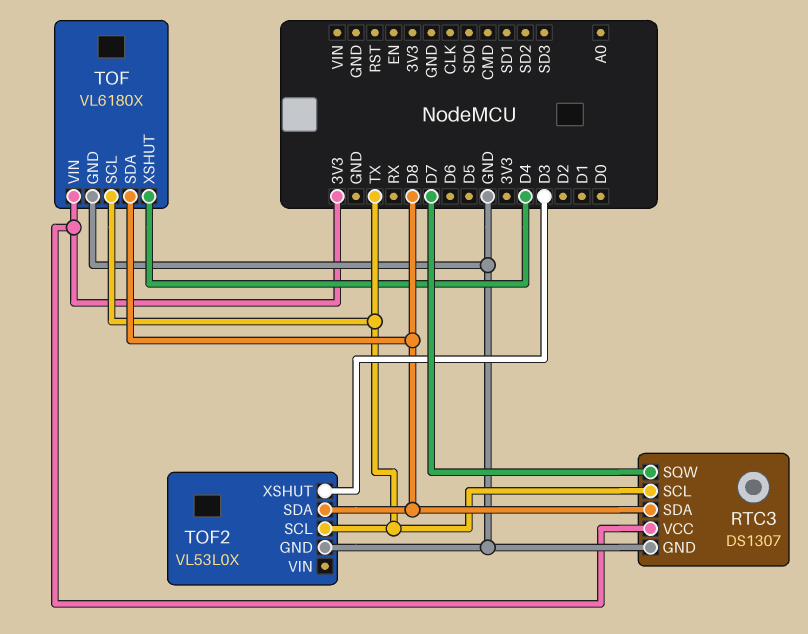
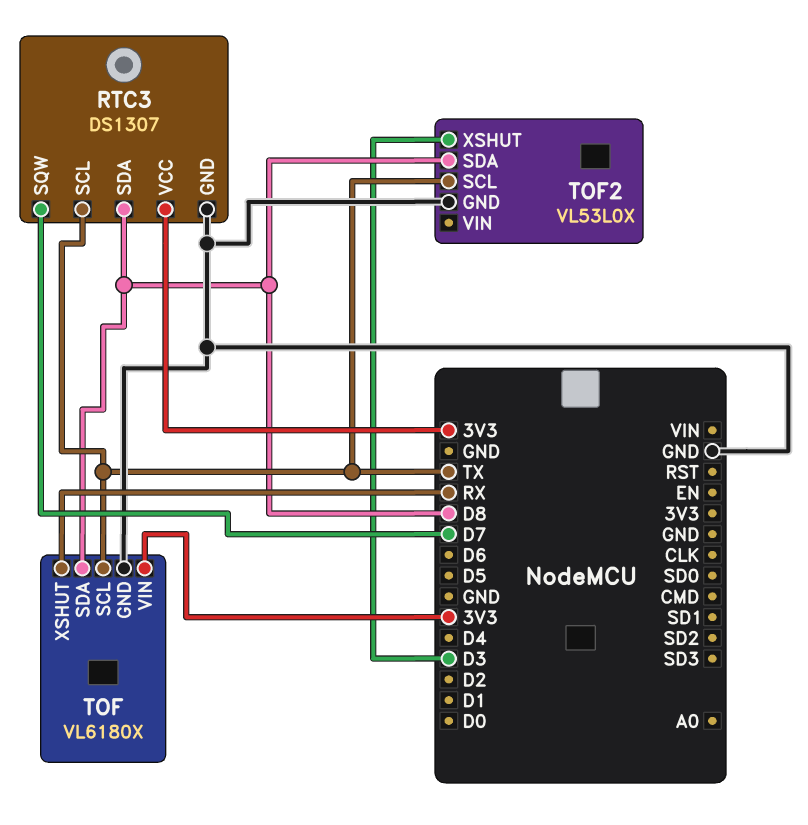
TOF pin XSHUT: D4 -> RX

